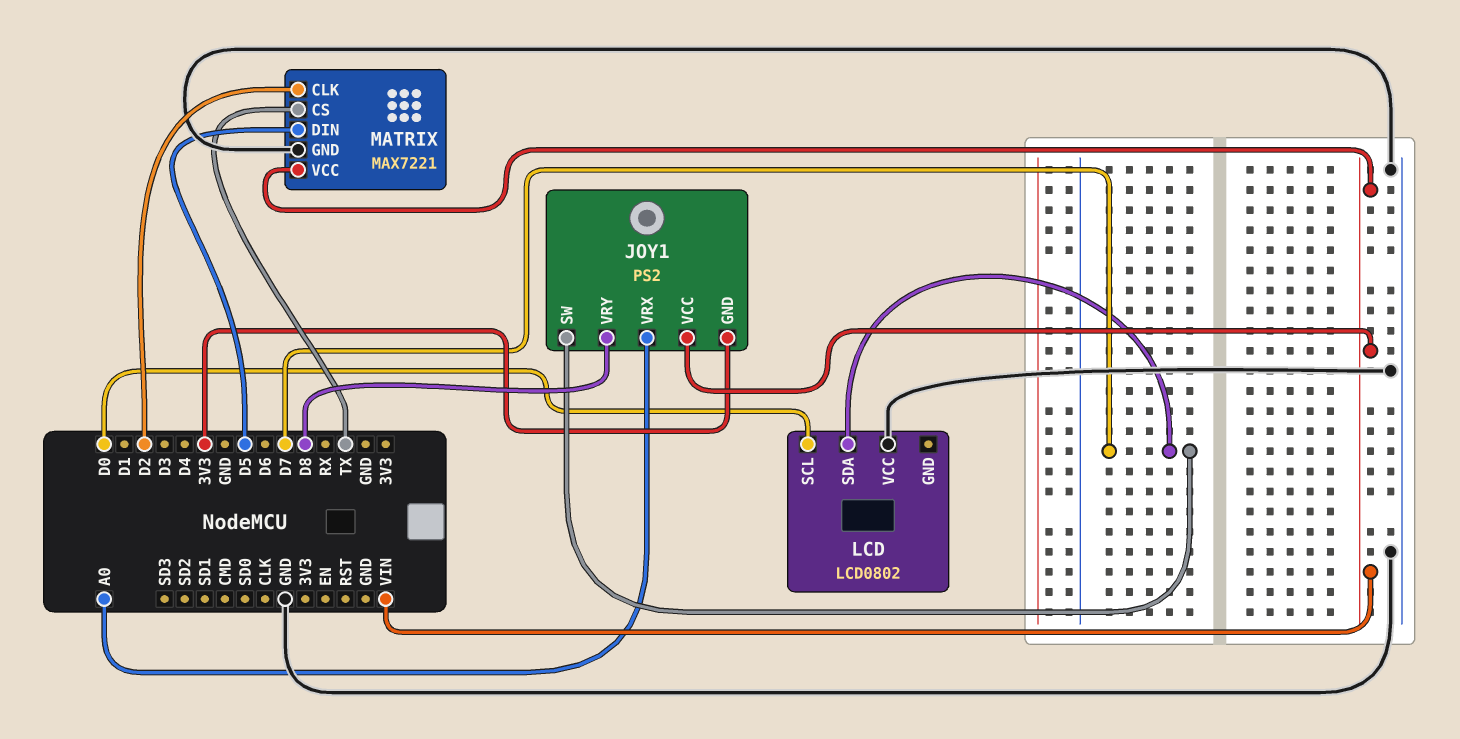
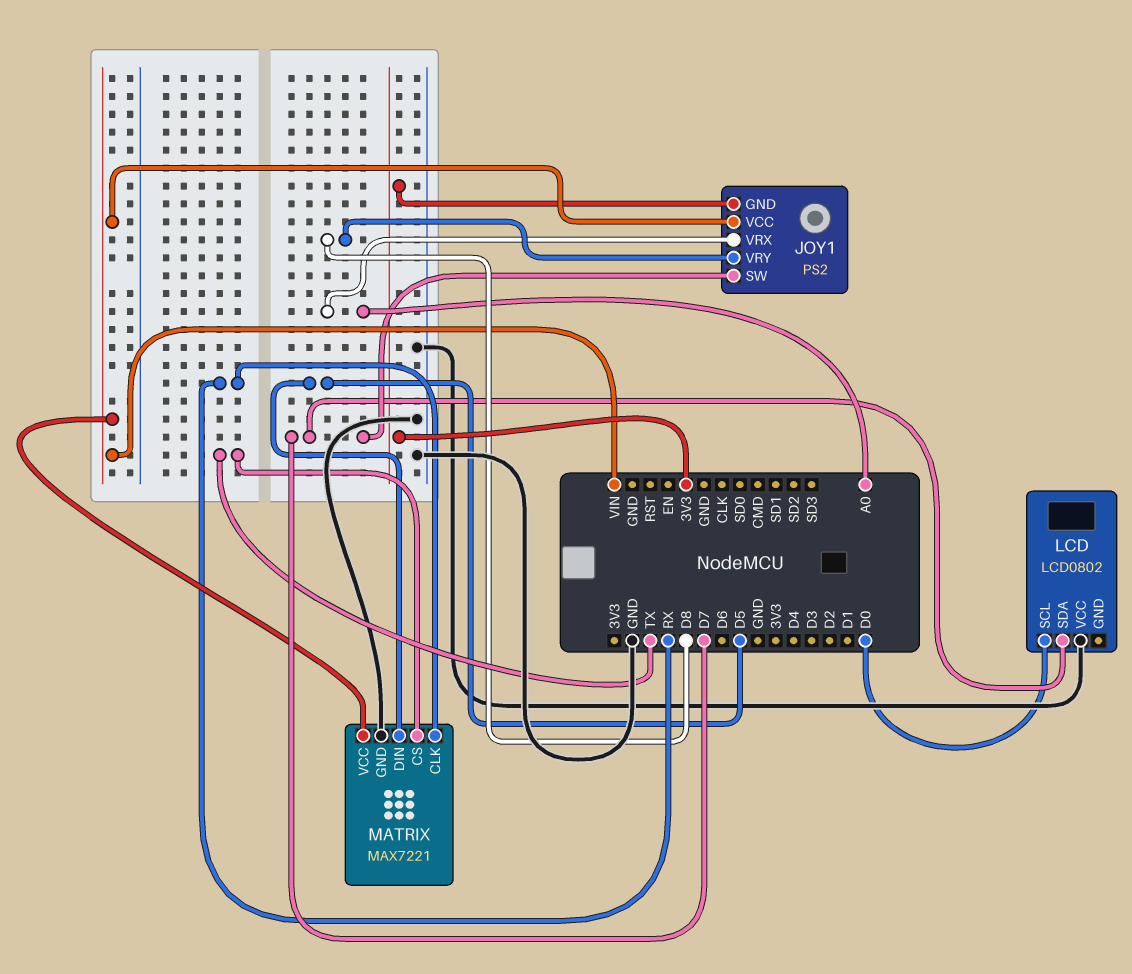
MATRIX pin CLK: D2 -> RX

